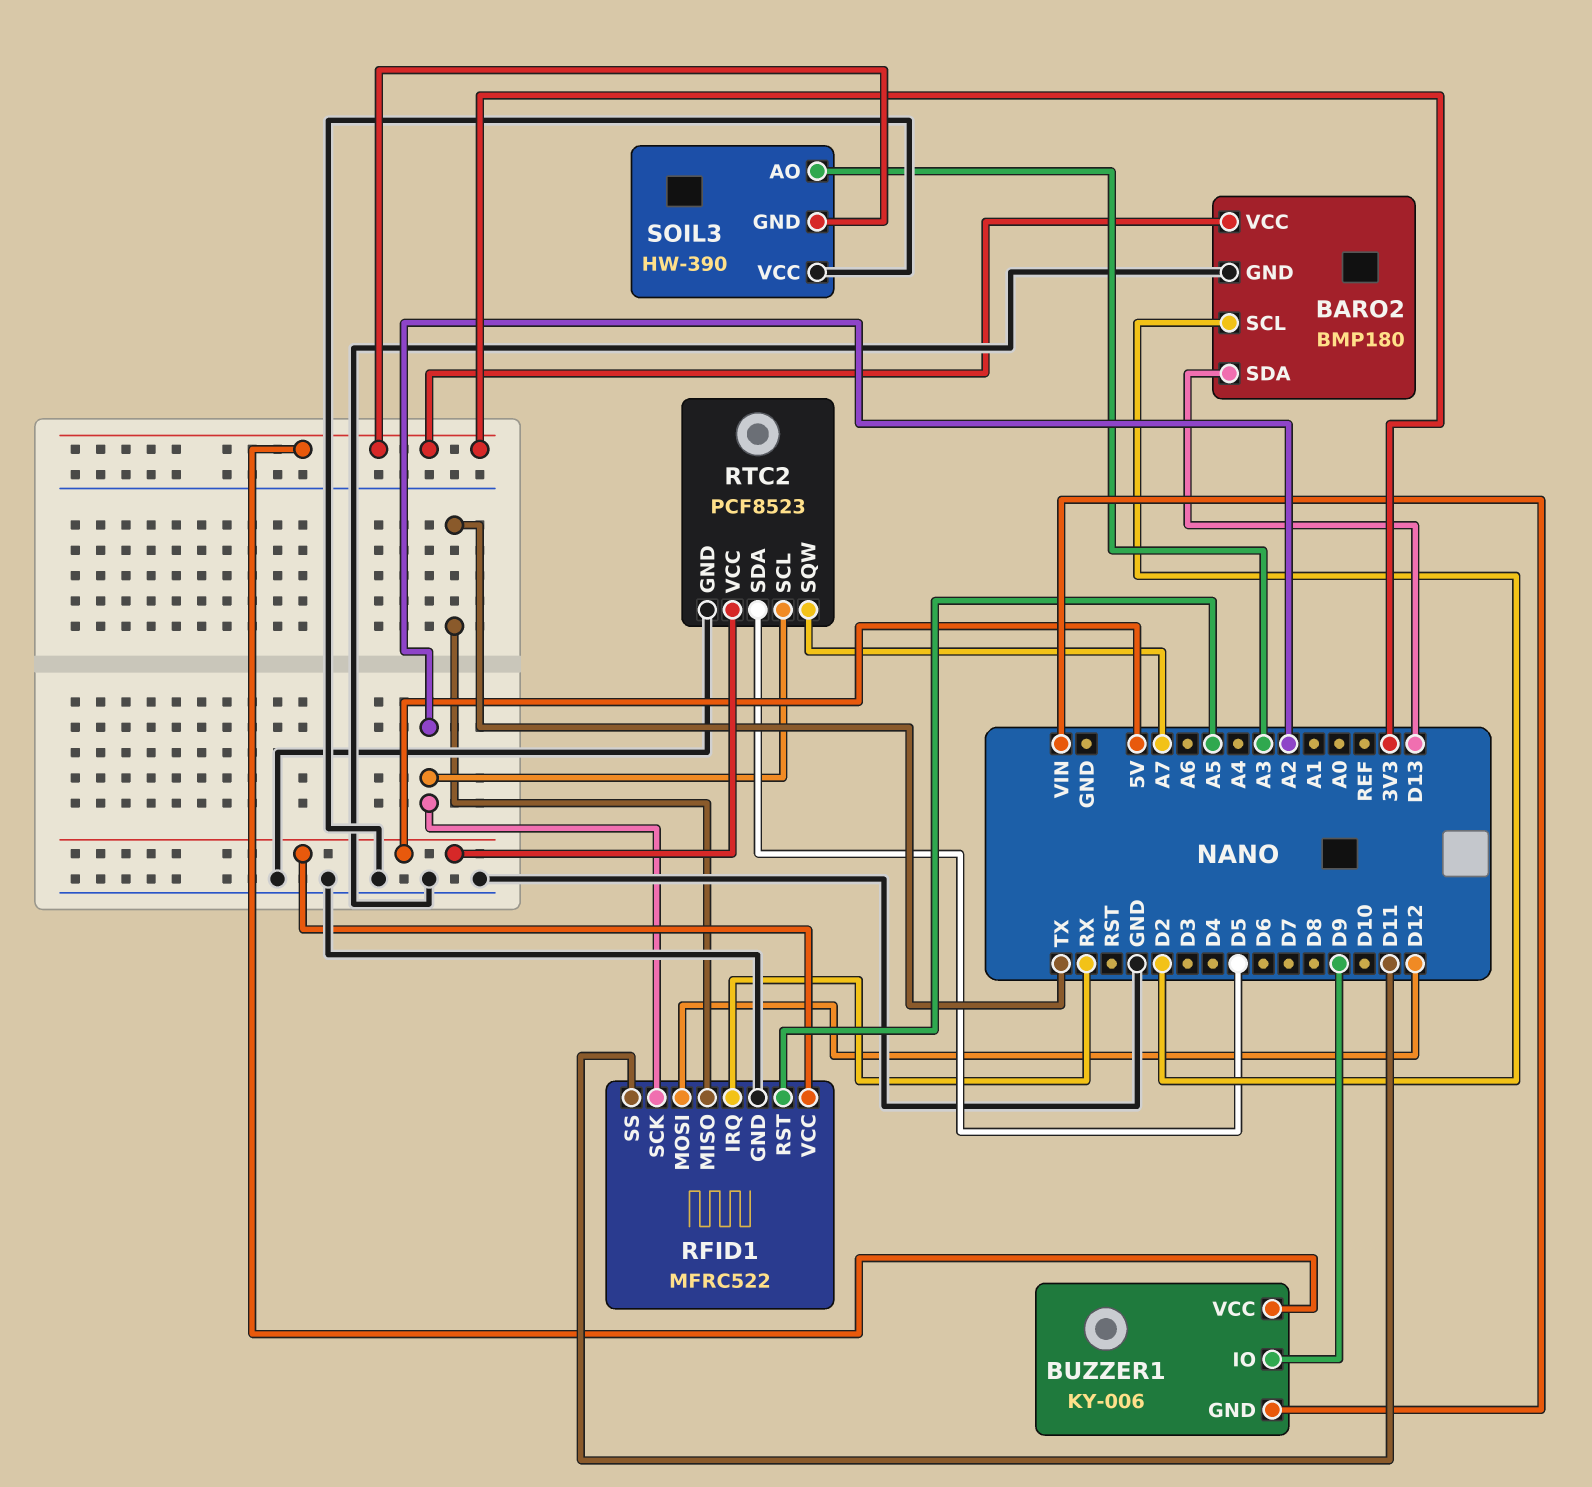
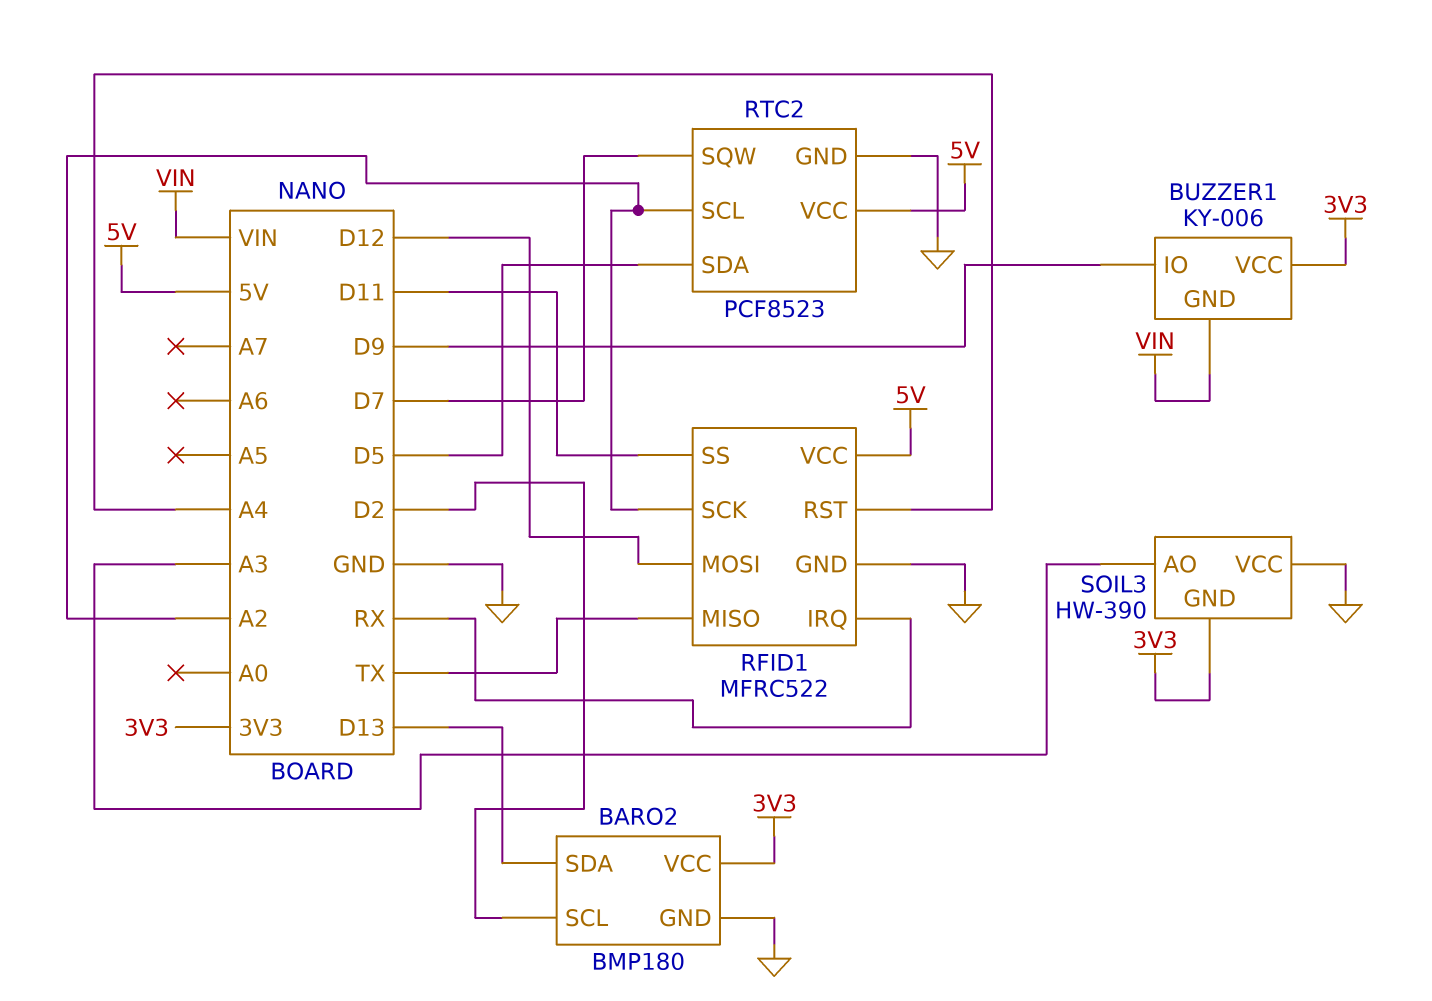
RFID1 pin RST: A5 -> A4
RTC2 pin SQW: A7 -> D7

